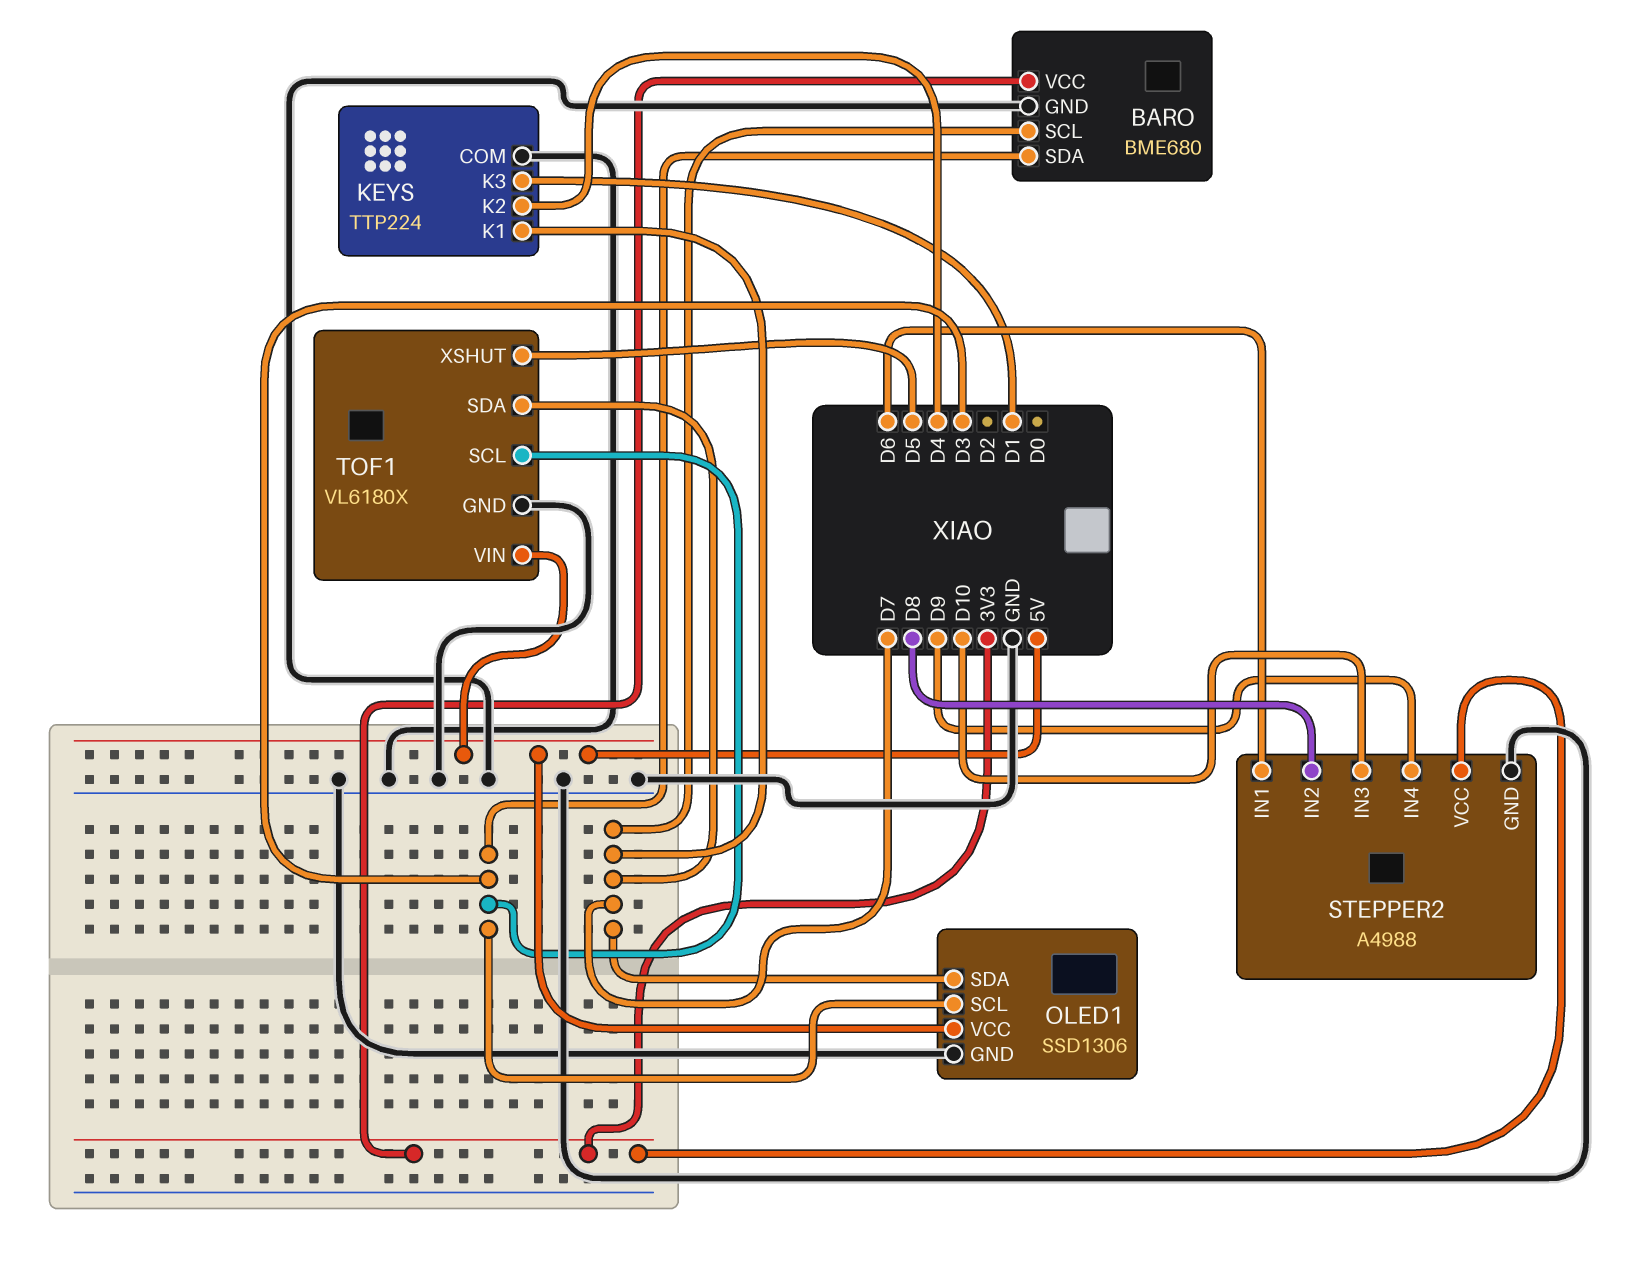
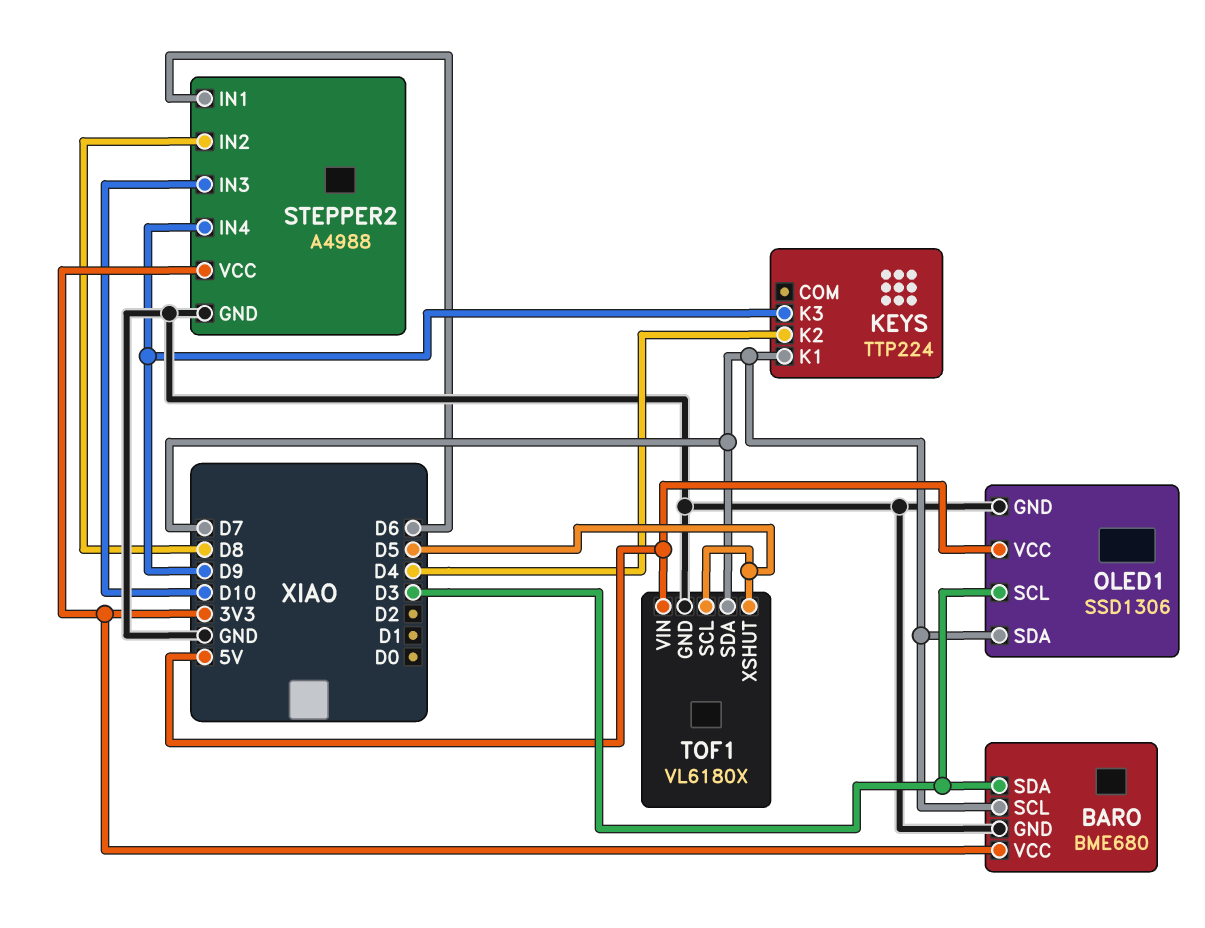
KEYS pin COM: GND -> none
KEYS pin K3: D1 -> D9
TOF1 pin SCL: D3 -> D5

